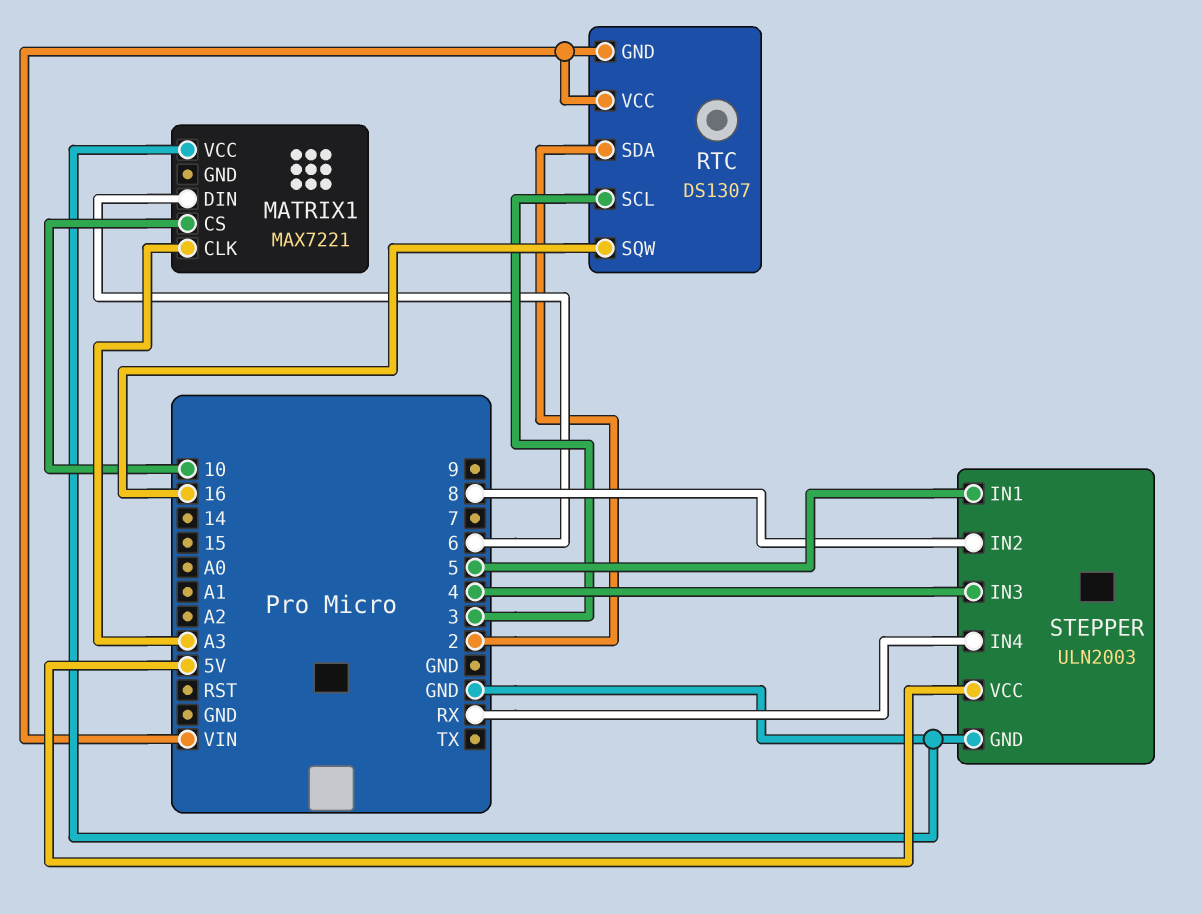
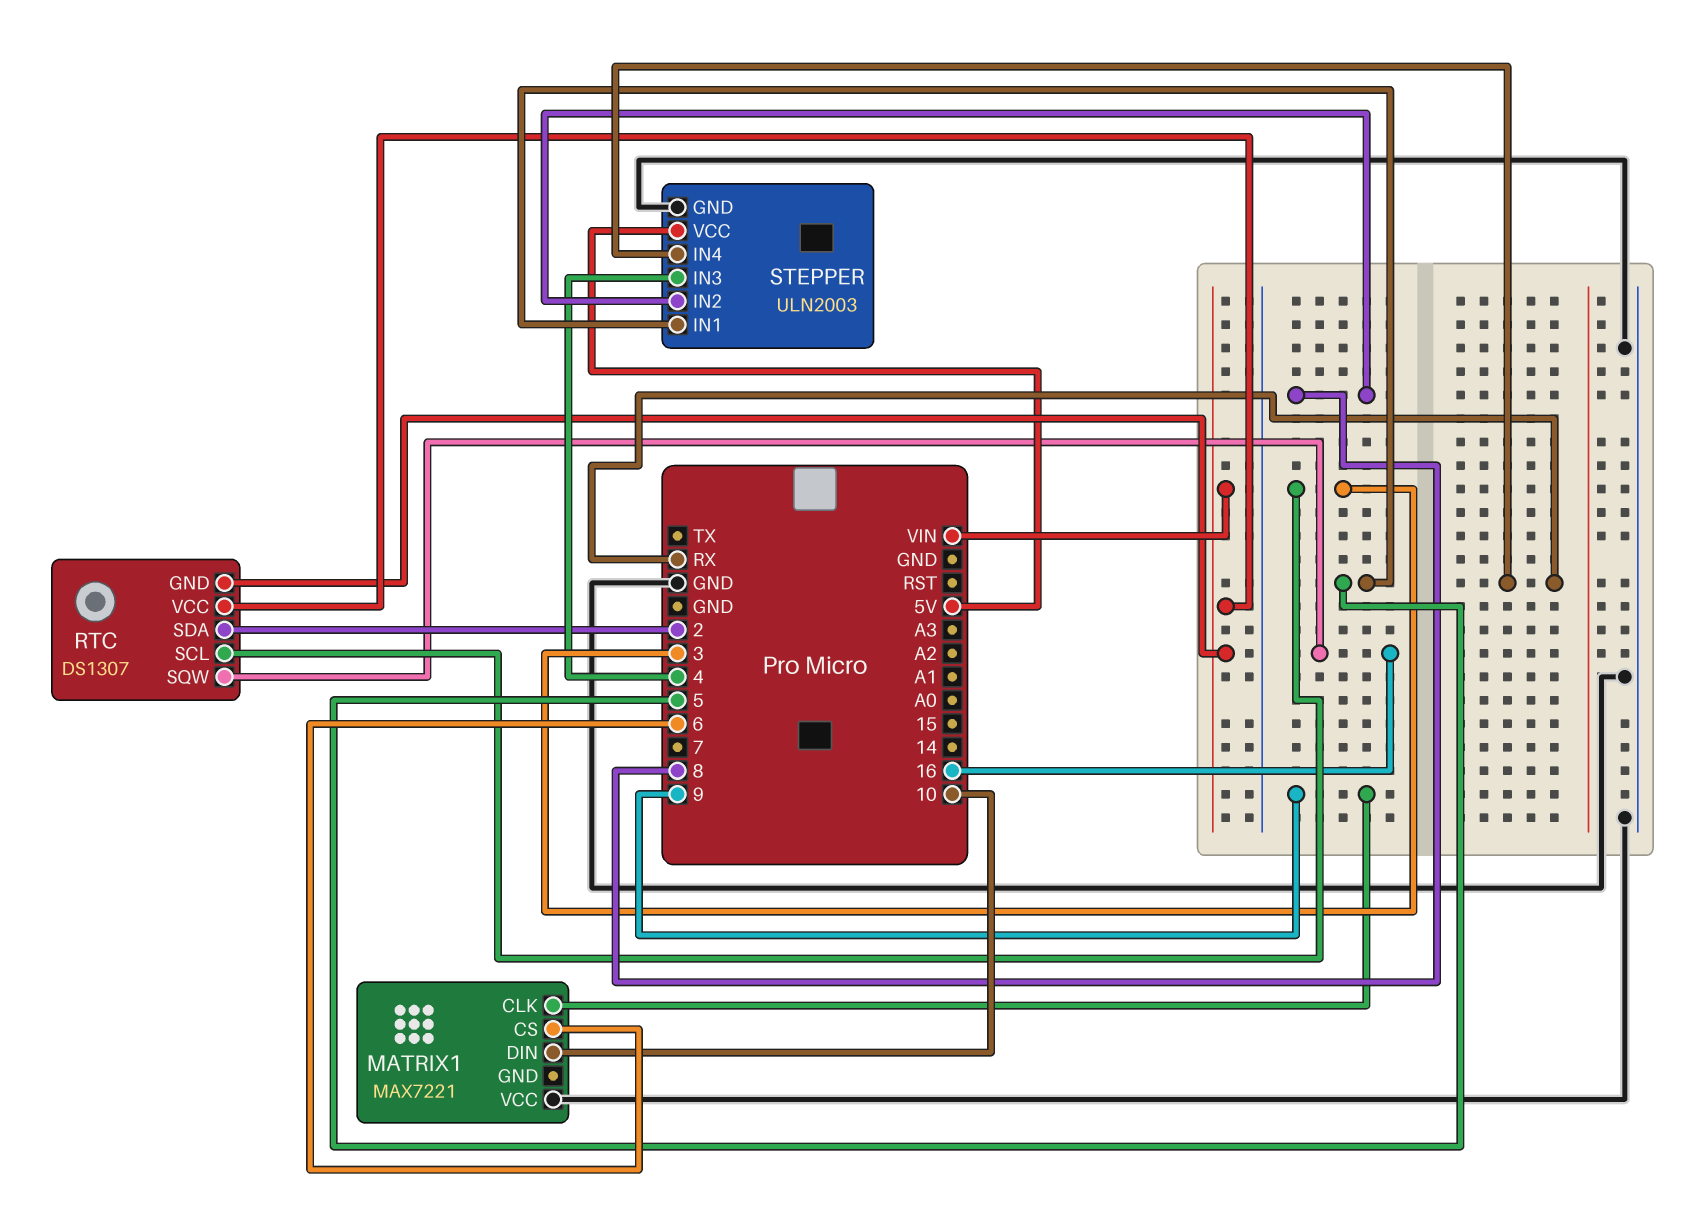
MATRIX1 pin CLK: A3 -> 9
MATRIX1 pin CS: 10 -> 6
MATRIX1 pin DIN: 6 -> 10

